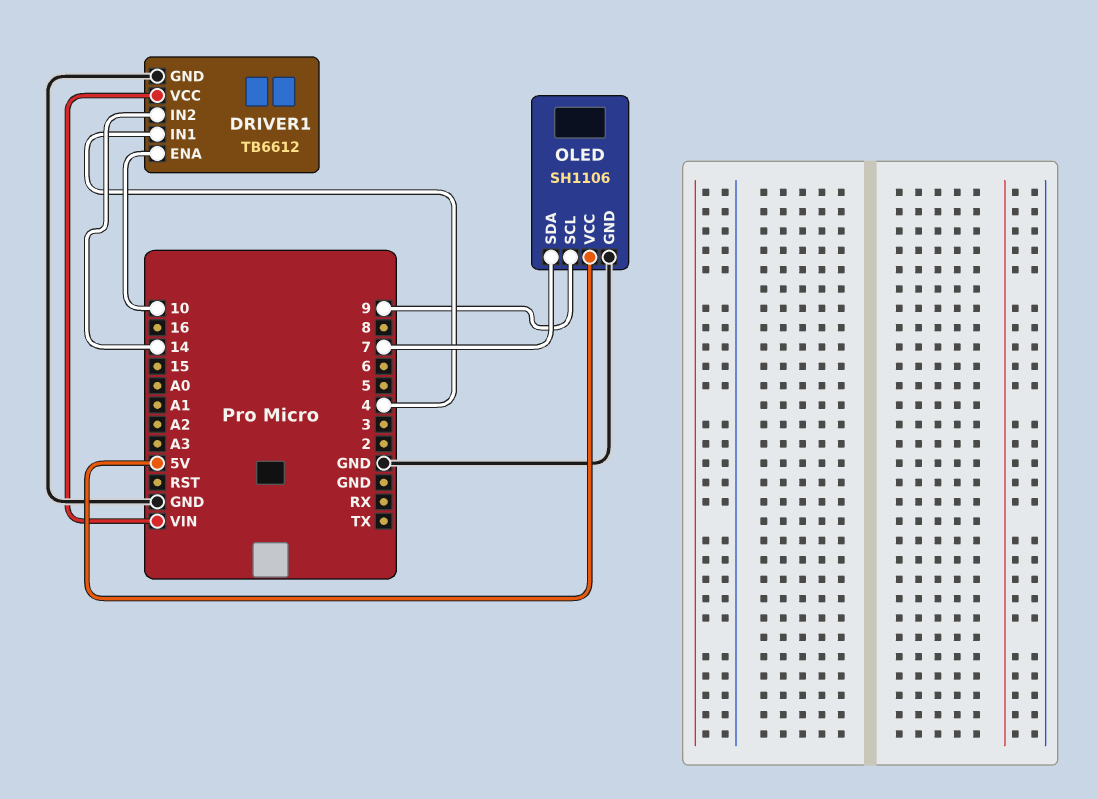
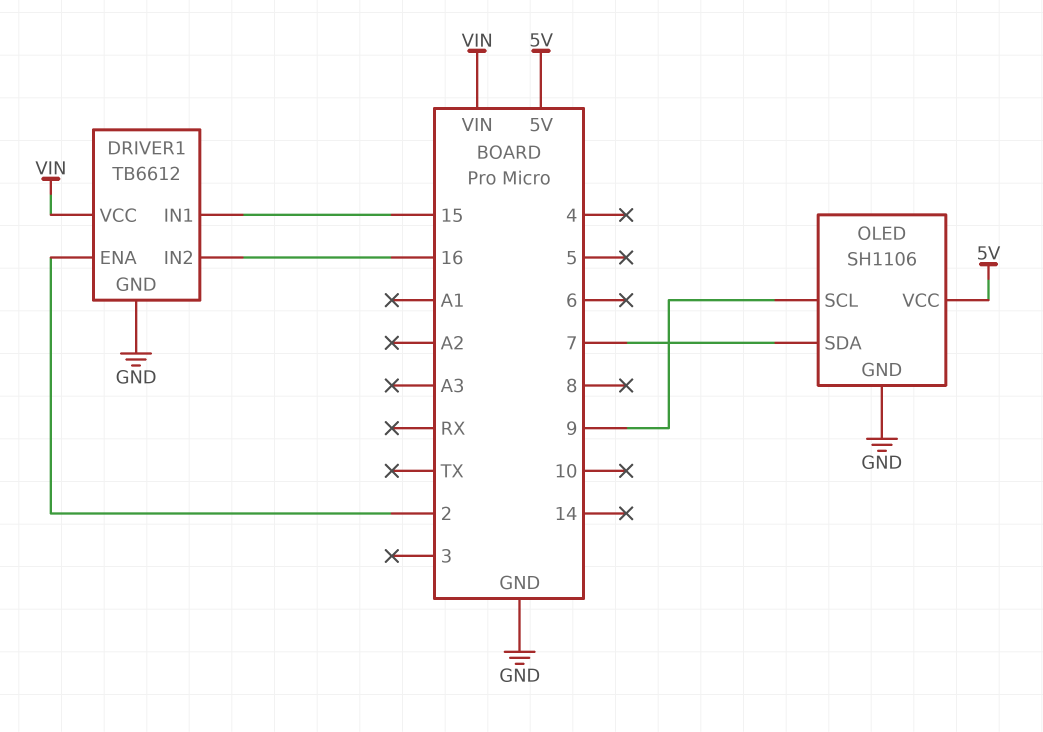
DRIVER1 pin ENA: 10 -> 2
DRIVER1 pin IN1: 4 -> 15
DRIVER1 pin IN2: 14 -> 16

